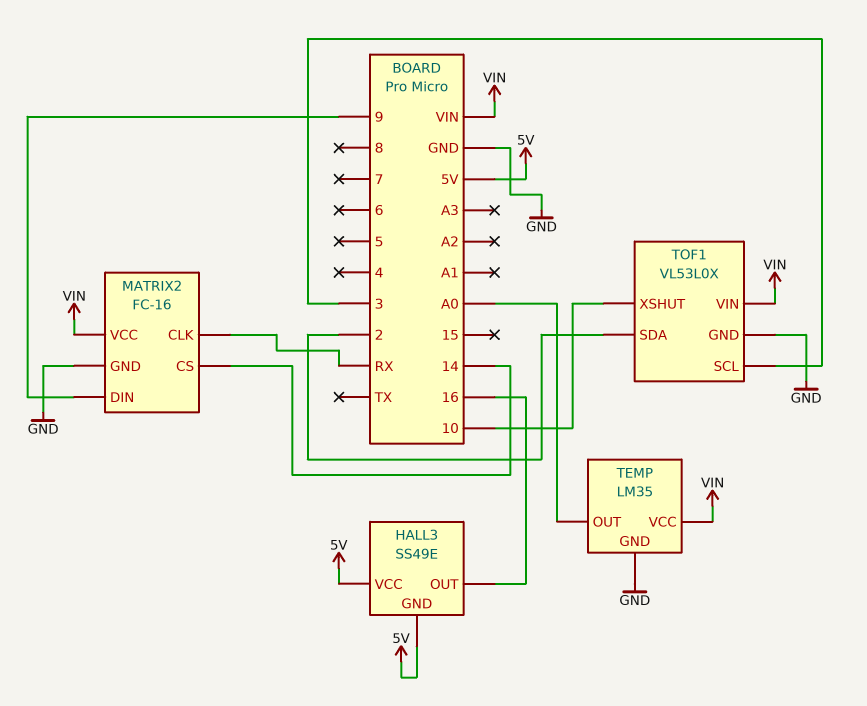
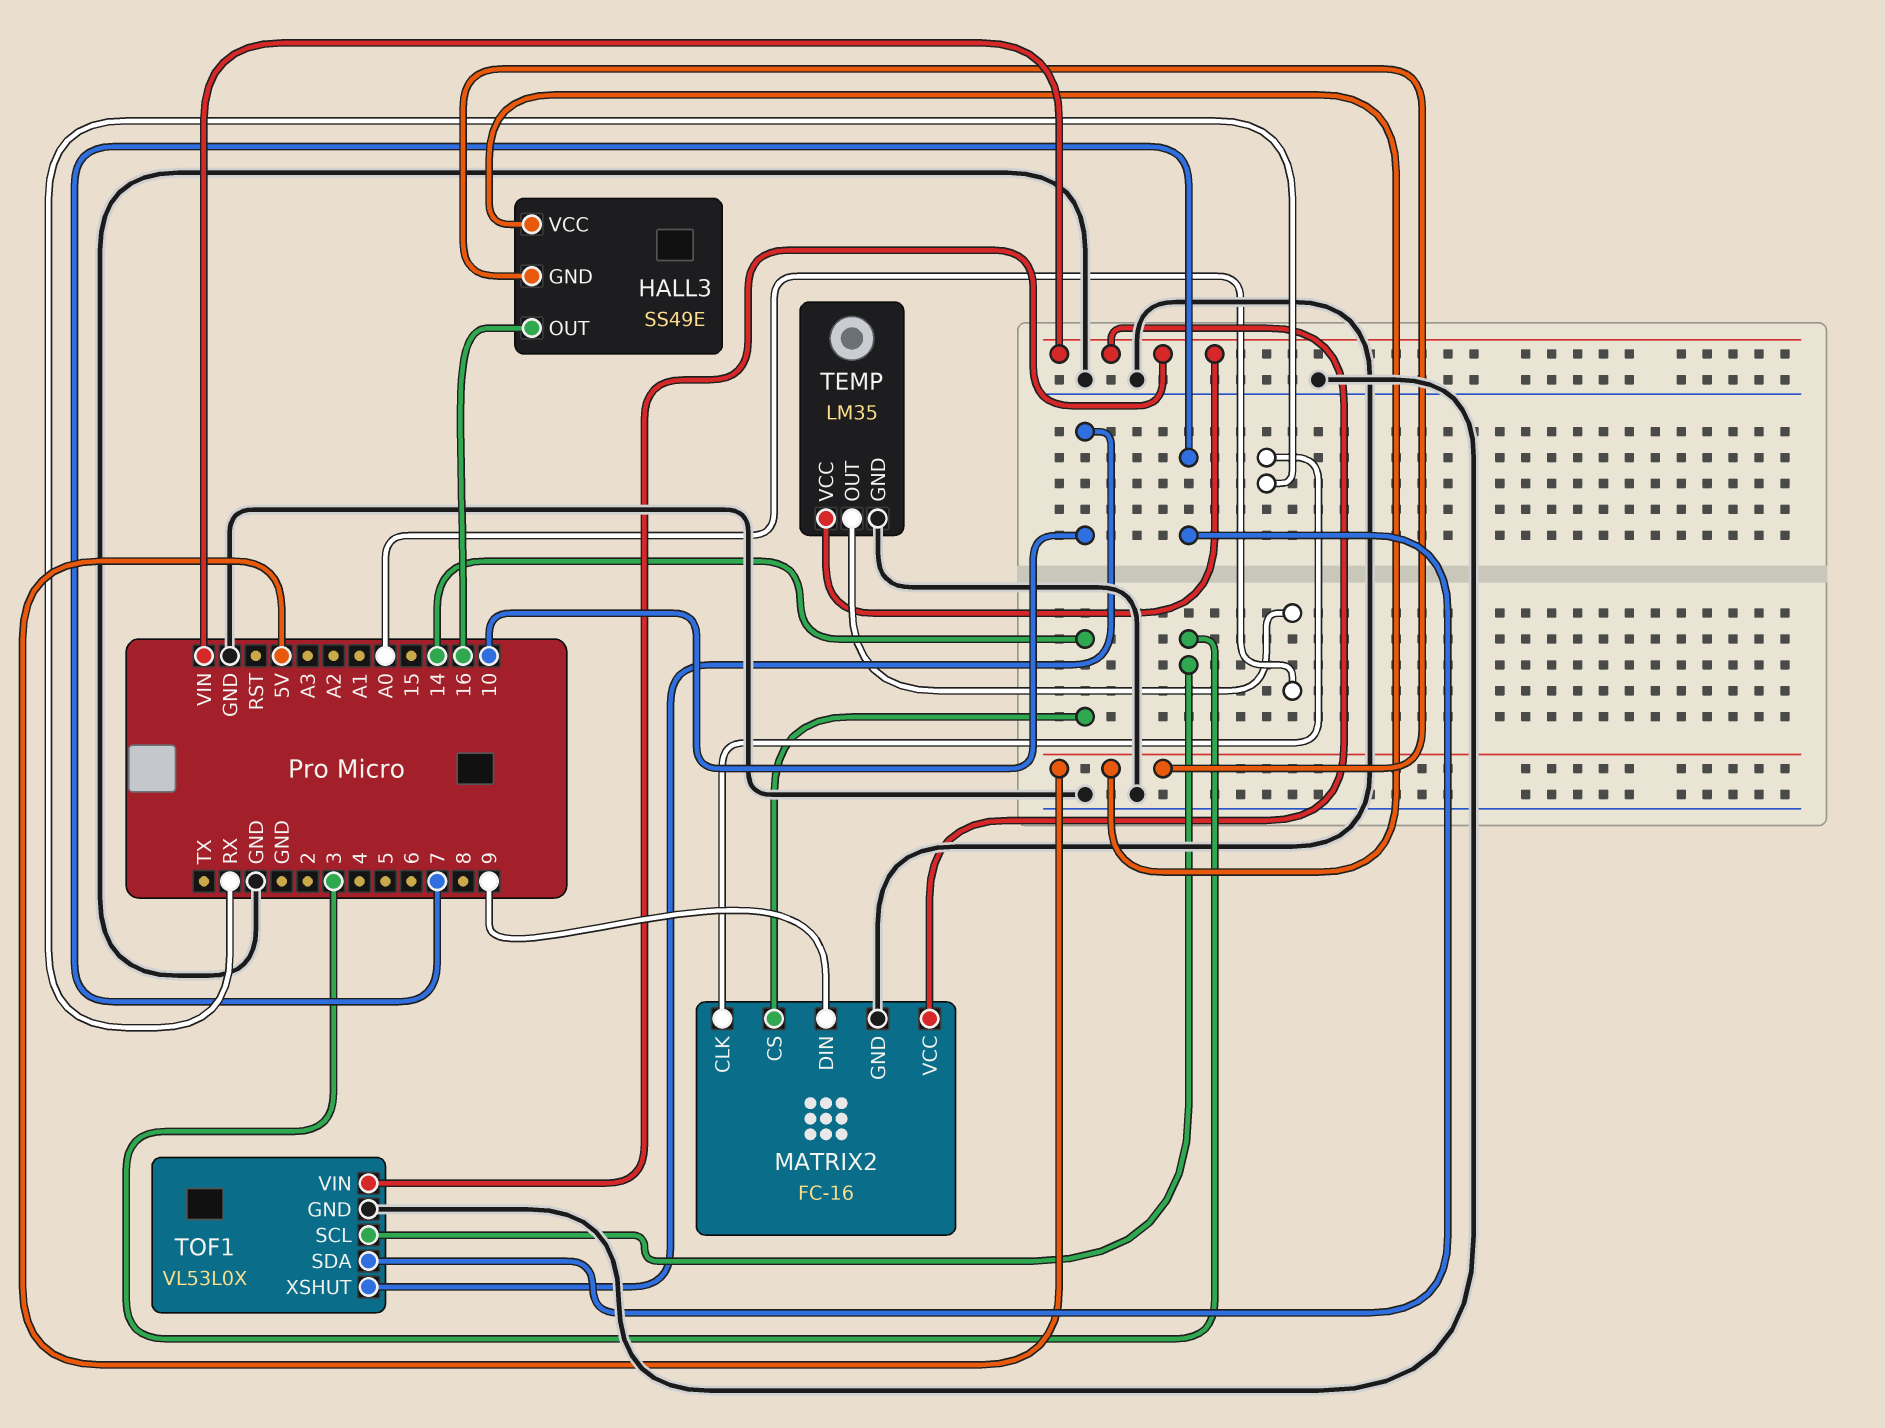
TOF1 pin SDA: 2 -> 7

